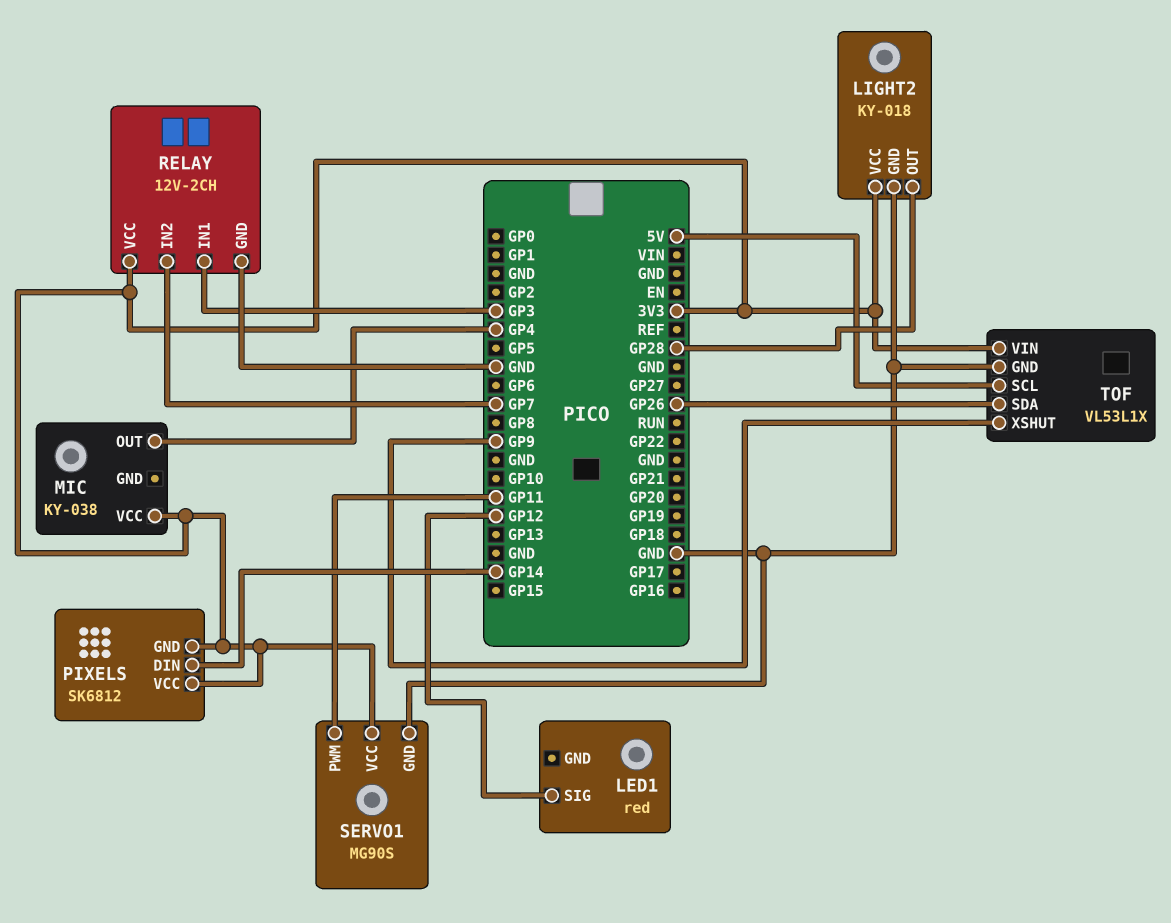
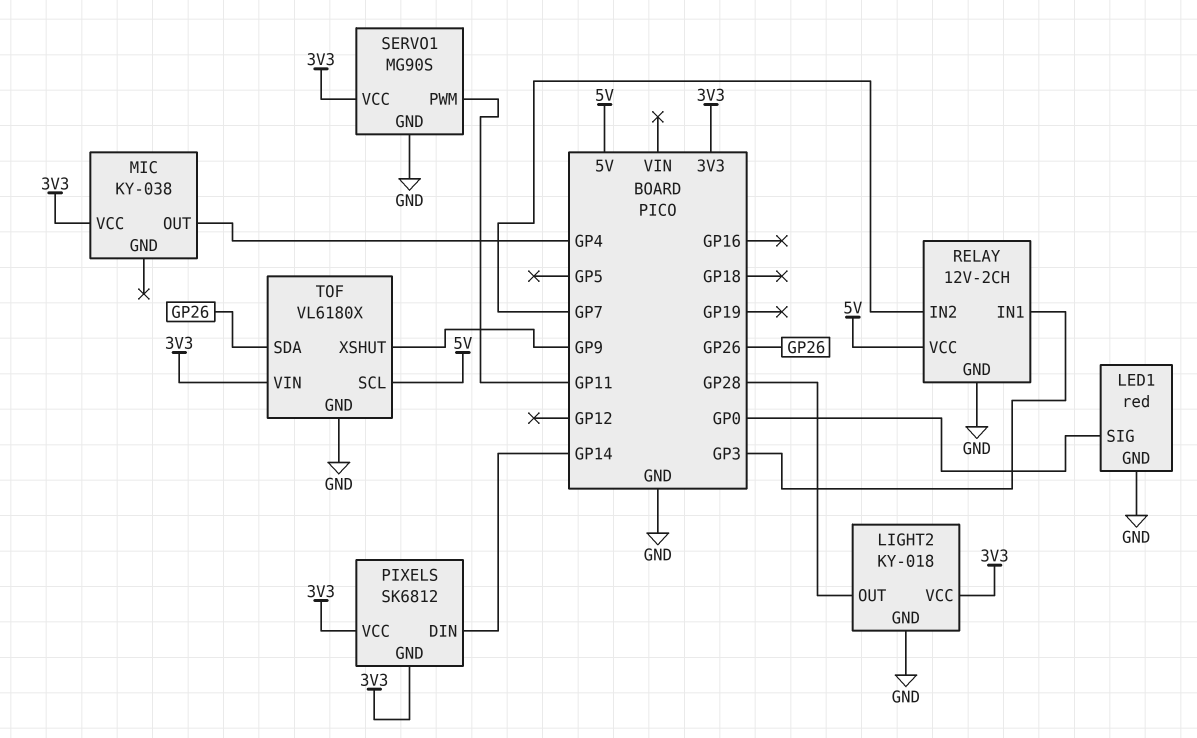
LED1 pin GND: none -> GND
LED1 pin SIG: GP12 -> GP0
RELAY pin VCC: 3V3 -> 5V
TOF: VL53L1X -> VL6180X

